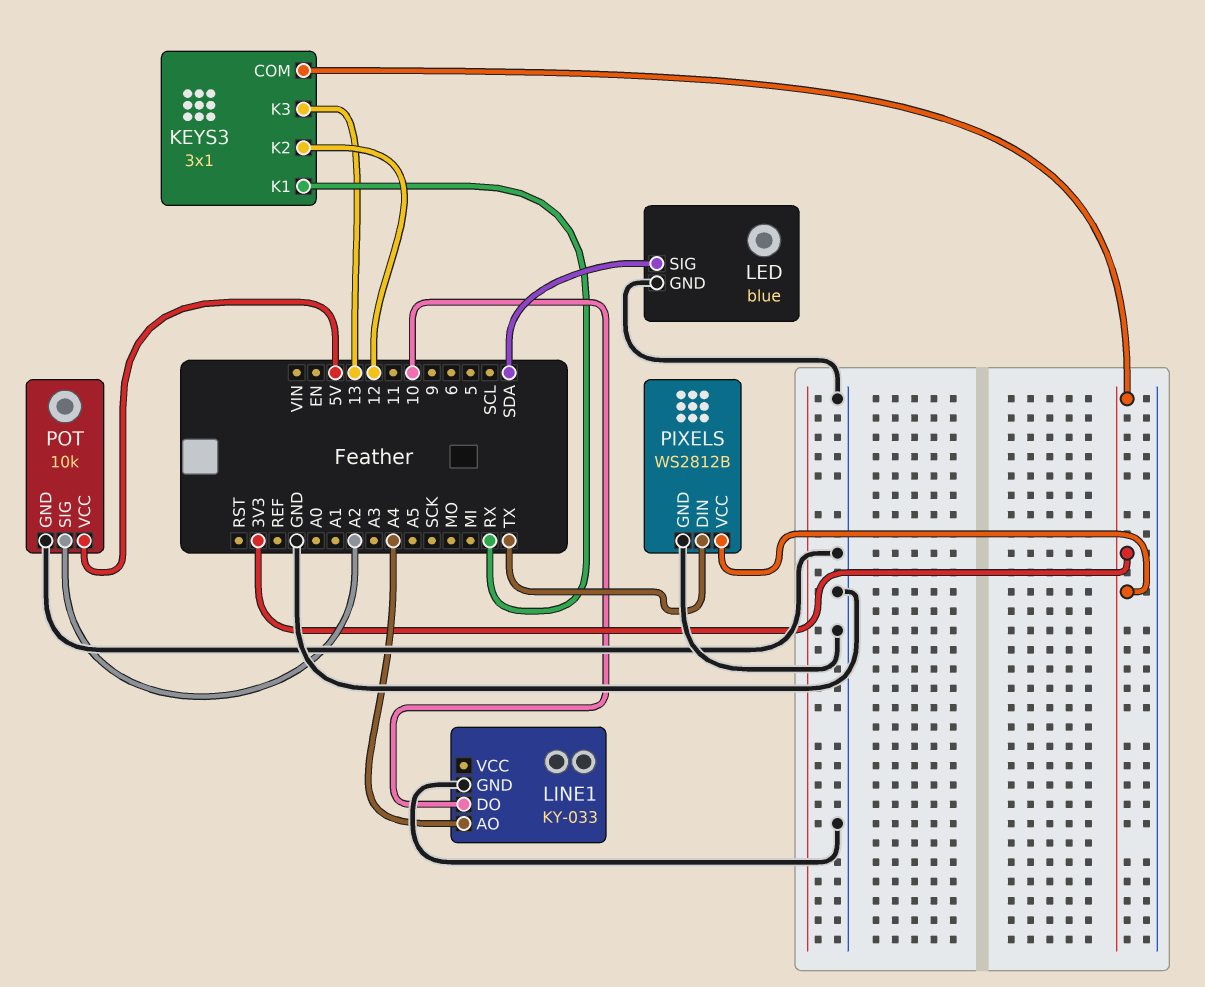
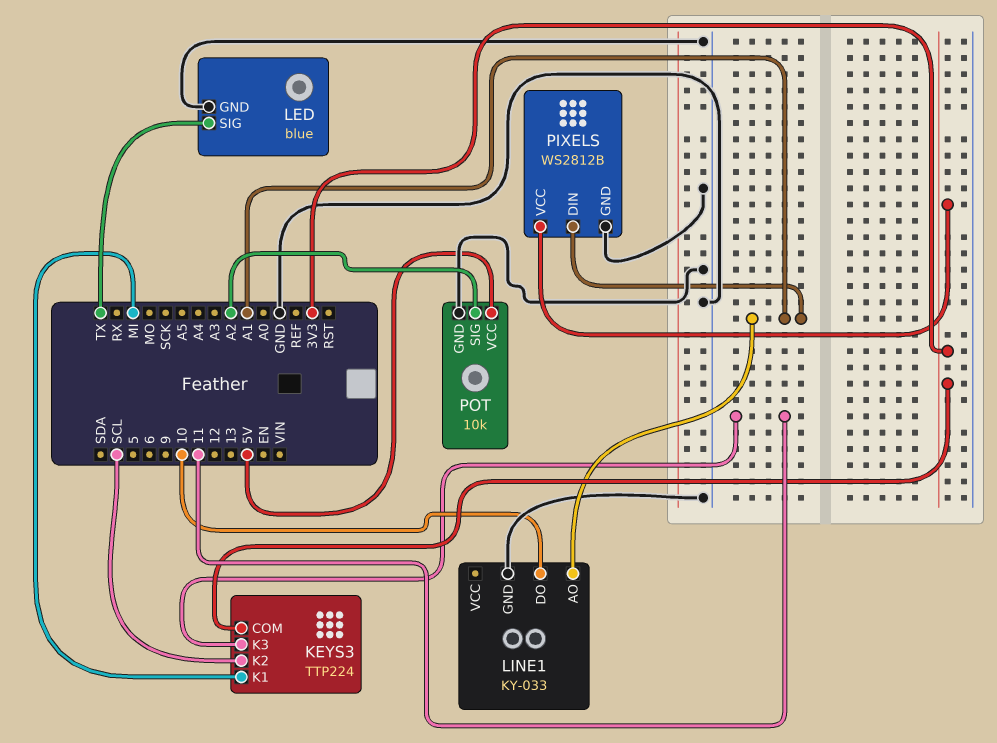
KEYS3: 3x1 -> TTP224
KEYS3 pin K1: RX -> MI
KEYS3 pin K2: 12 -> SCL
KEYS3 pin K3: 13 -> 11
LED pin SIG: SDA -> TX
LINE1 pin AO: A4 -> A1
PIXELS pin DIN: TX -> A1

